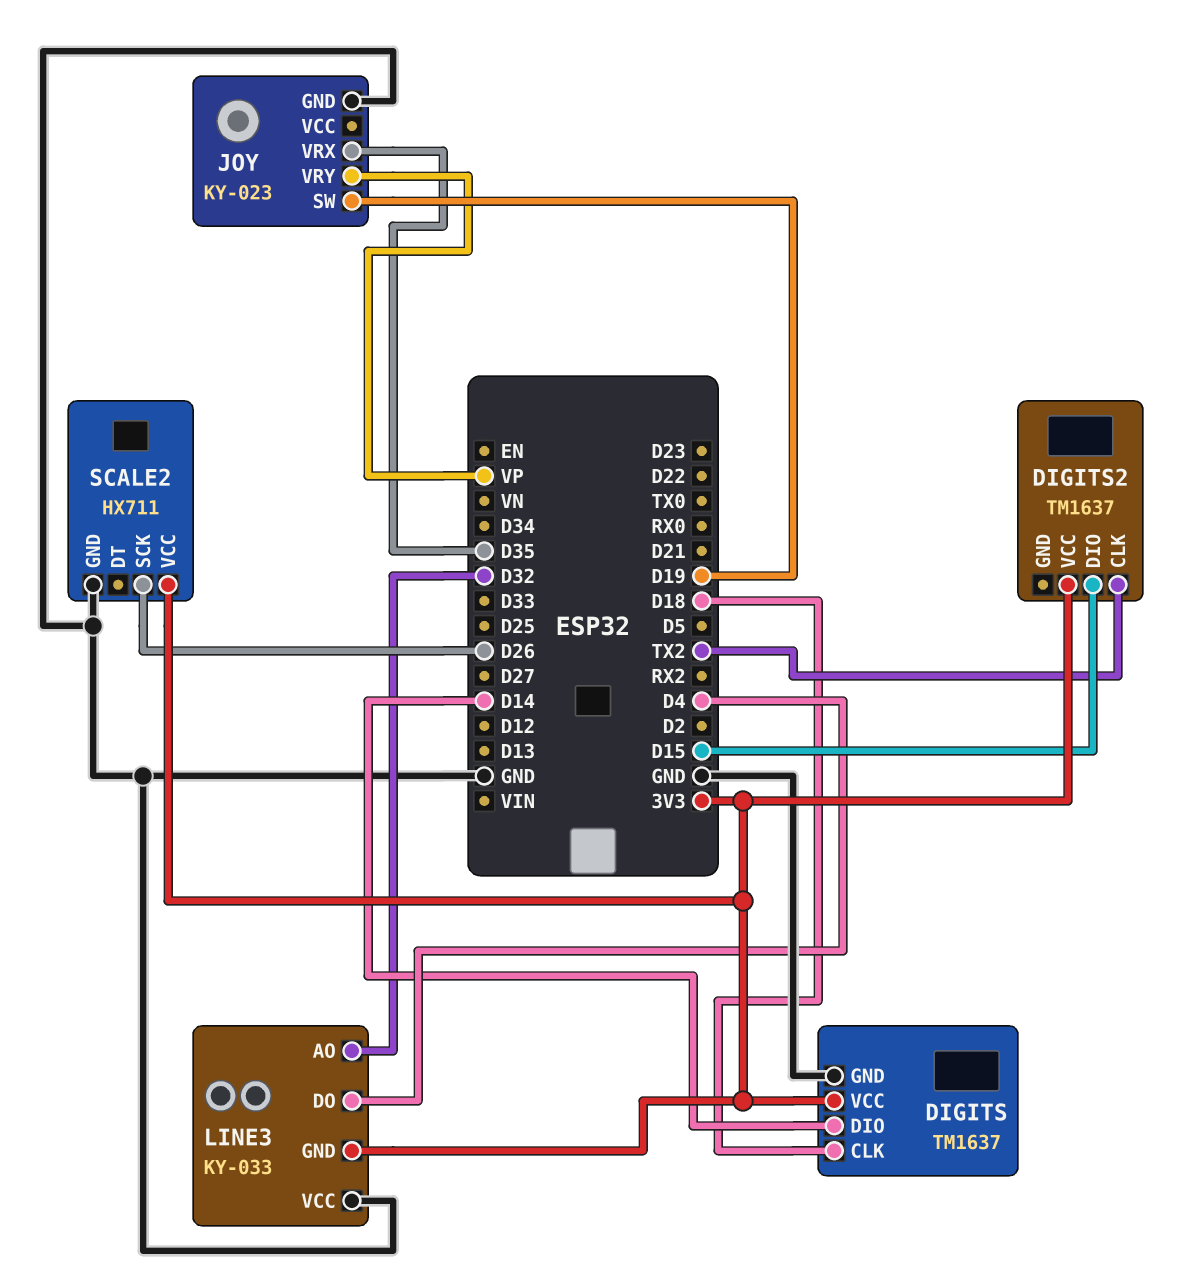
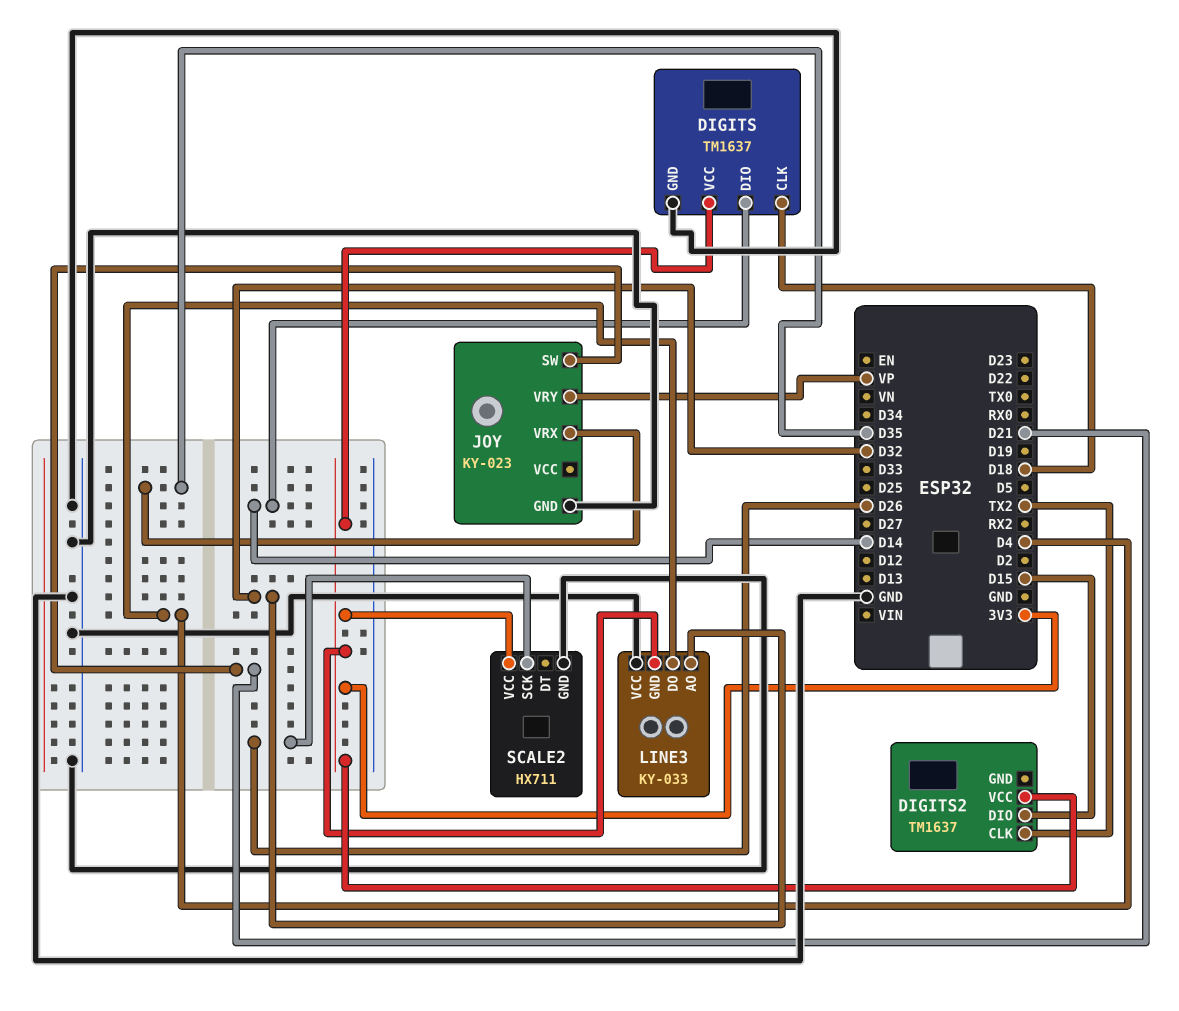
JOY pin SW: D19 -> D21

